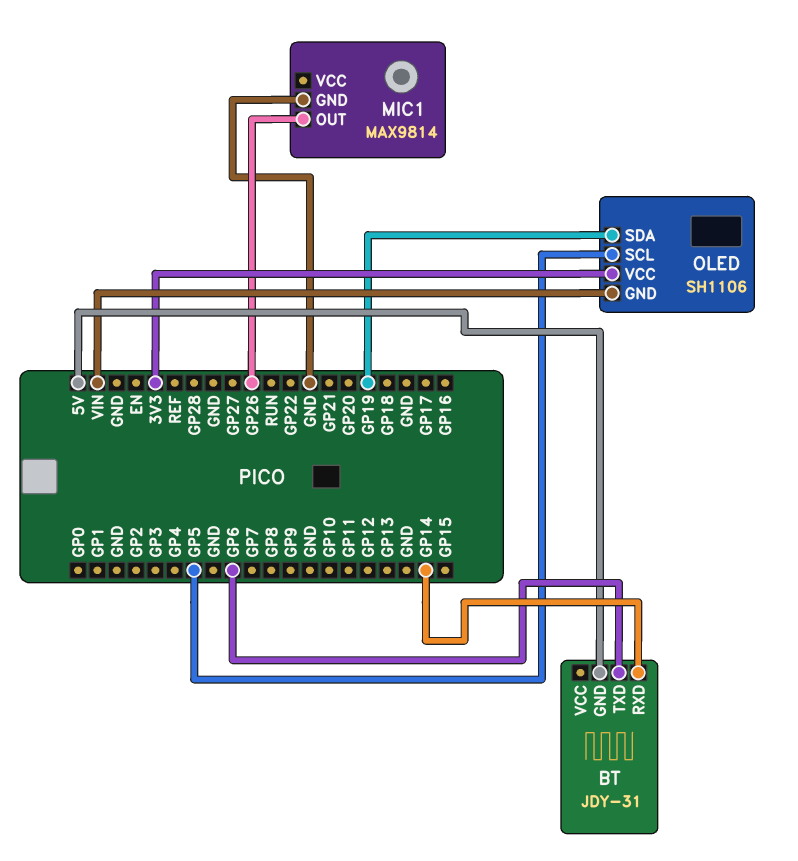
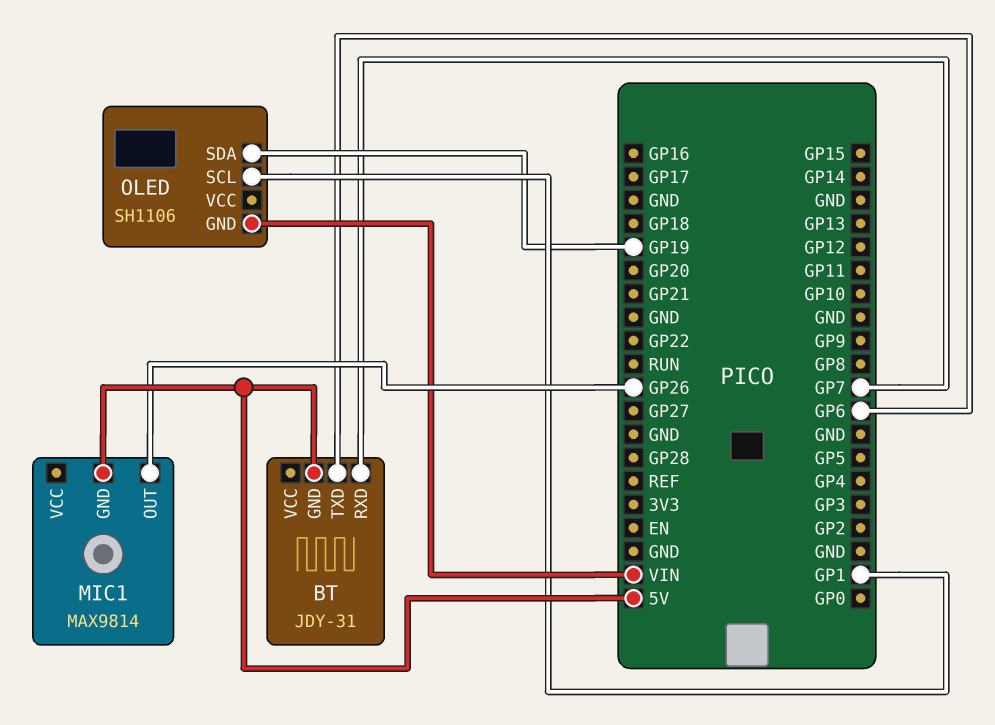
BT pin RXD: GP14 -> GP7
MIC1 pin GND: GND -> 5V
OLED pin SCL: GP5 -> GP1
OLED pin VCC: 3V3 -> none

